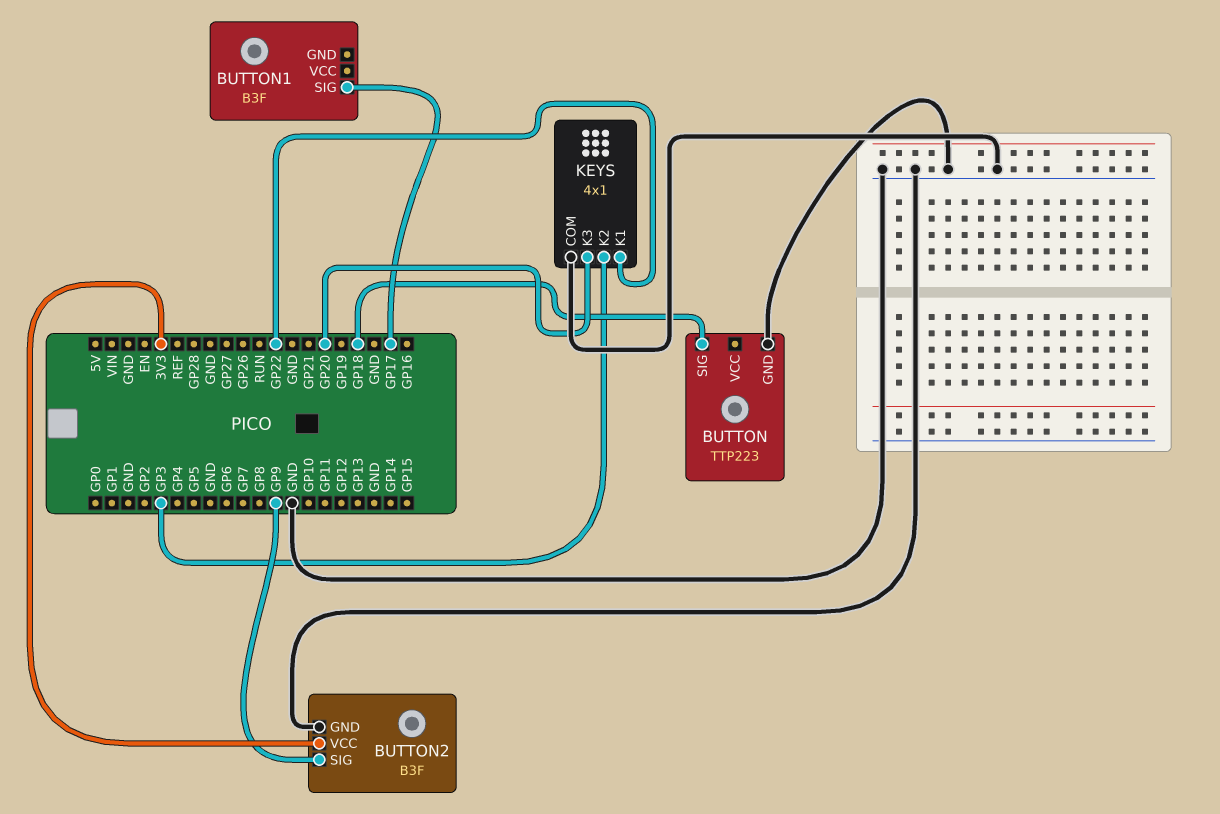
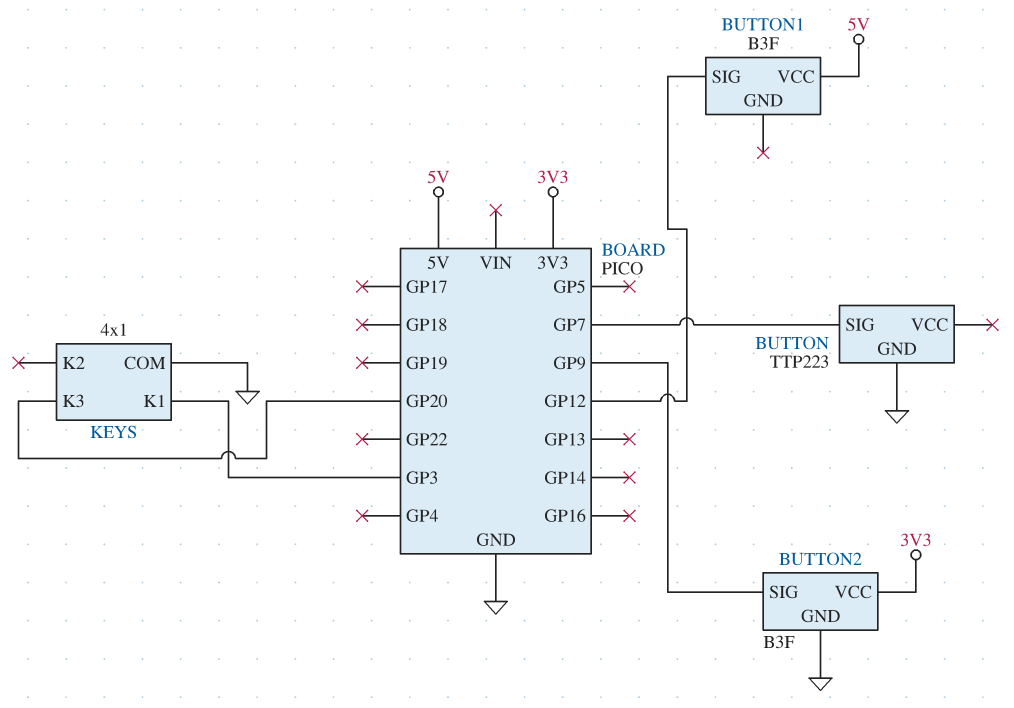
BUTTON pin SIG: GP18 -> GP7
BUTTON1 pin SIG: GP17 -> GP12
BUTTON1 pin VCC: none -> 5V
KEYS pin K1: GP22 -> GP3
KEYS pin K2: GP3 -> none

